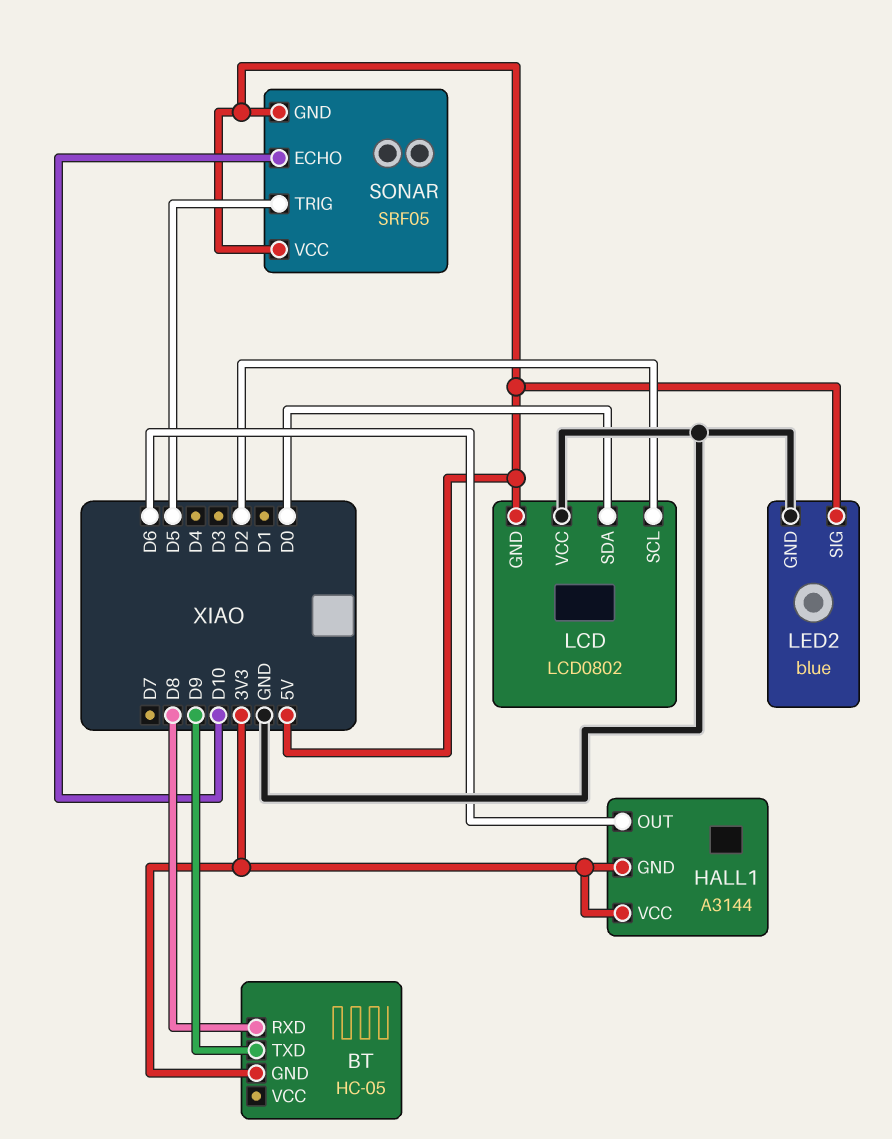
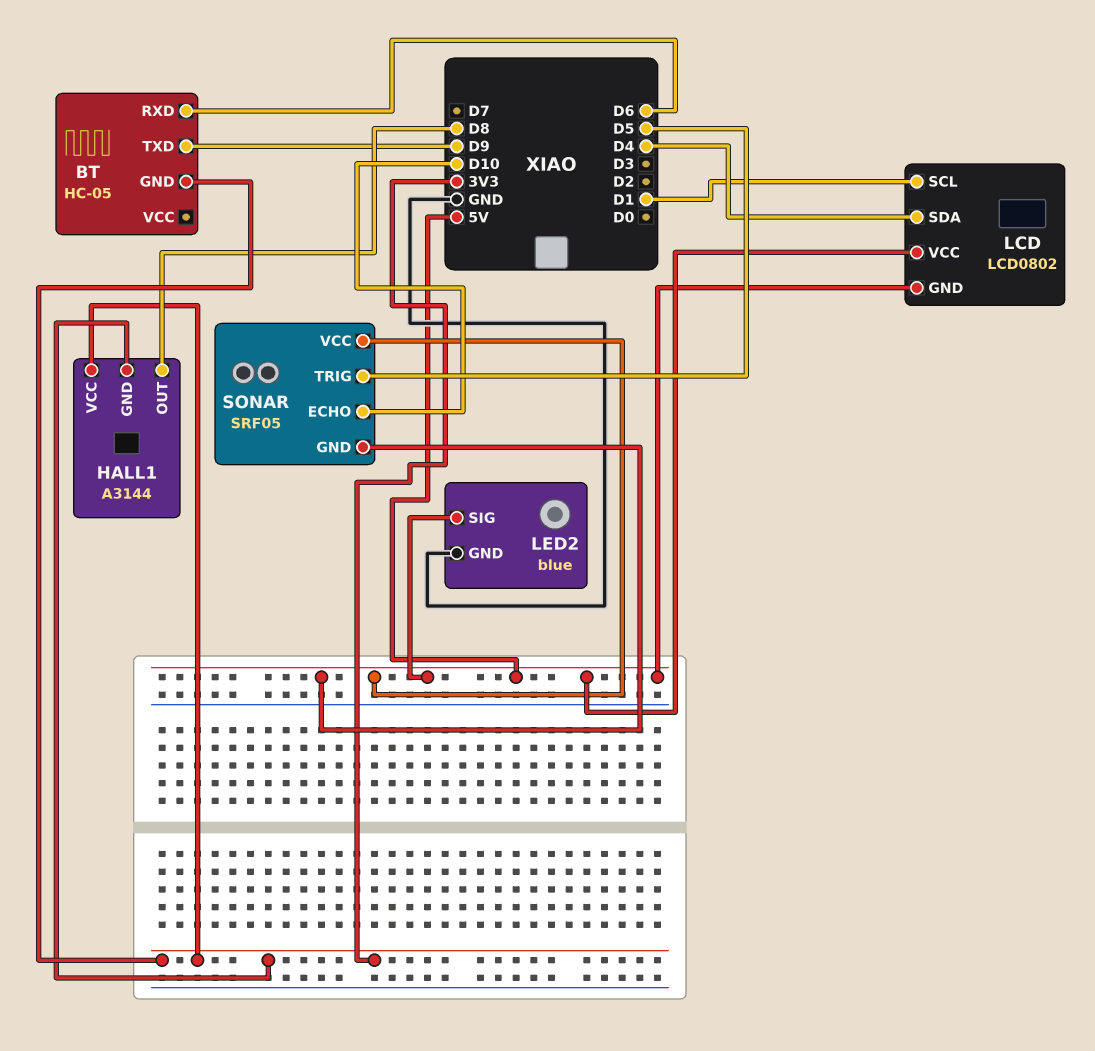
BT pin RXD: D8 -> D6
HALL1 pin OUT: D6 -> D8
LCD pin SCL: D2 -> D1
LCD pin SDA: D0 -> D4
LCD pin VCC: GND -> 5V

